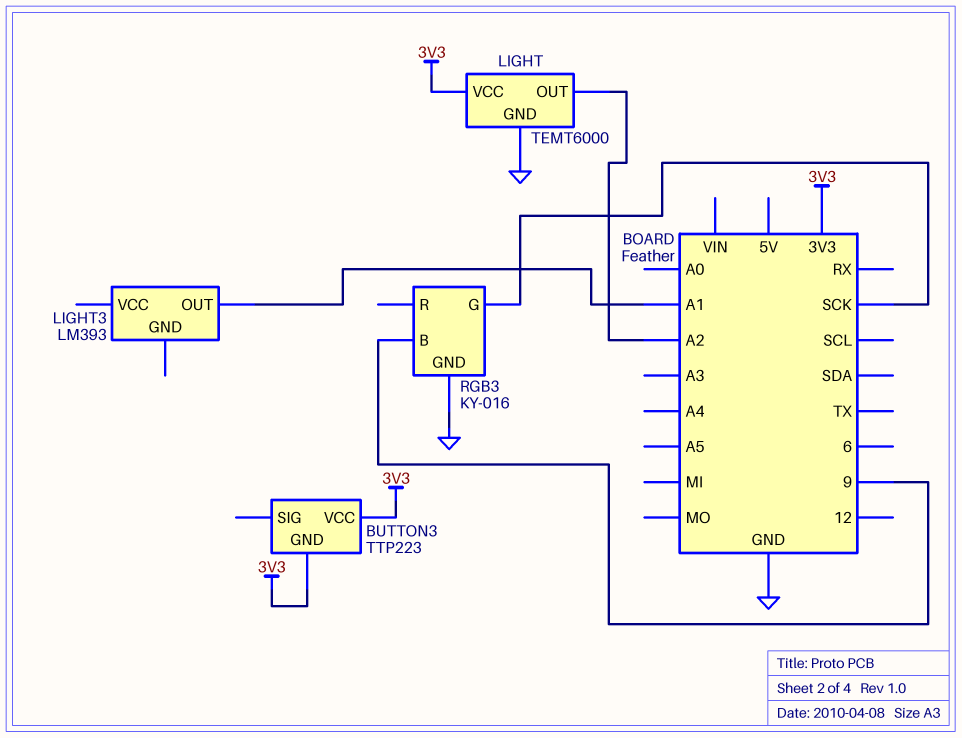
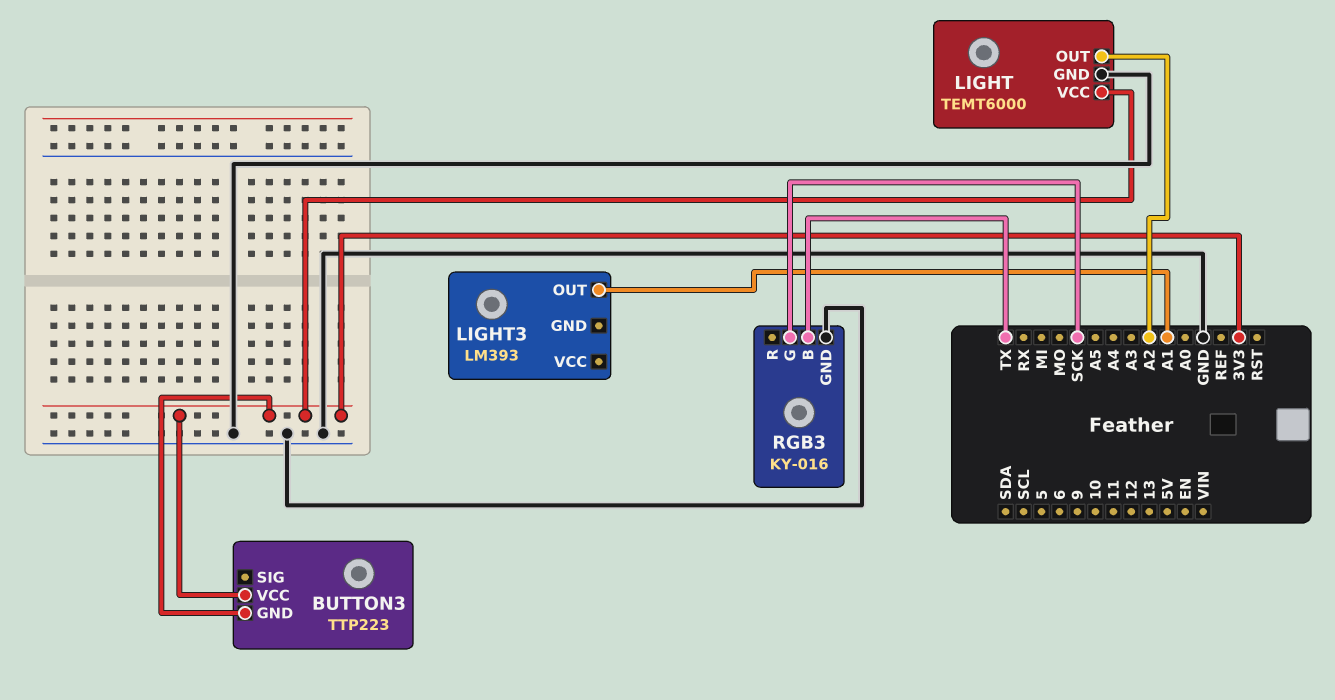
RGB3 pin B: 9 -> TX

